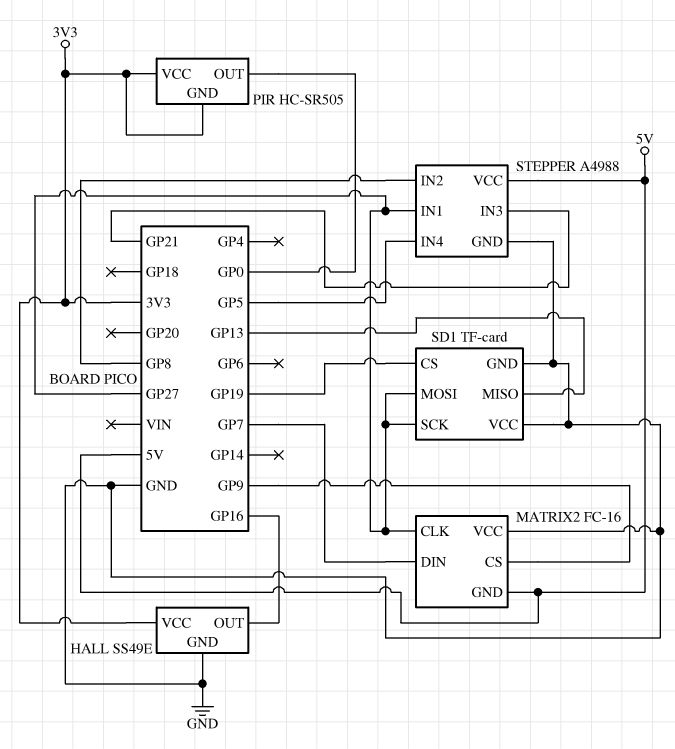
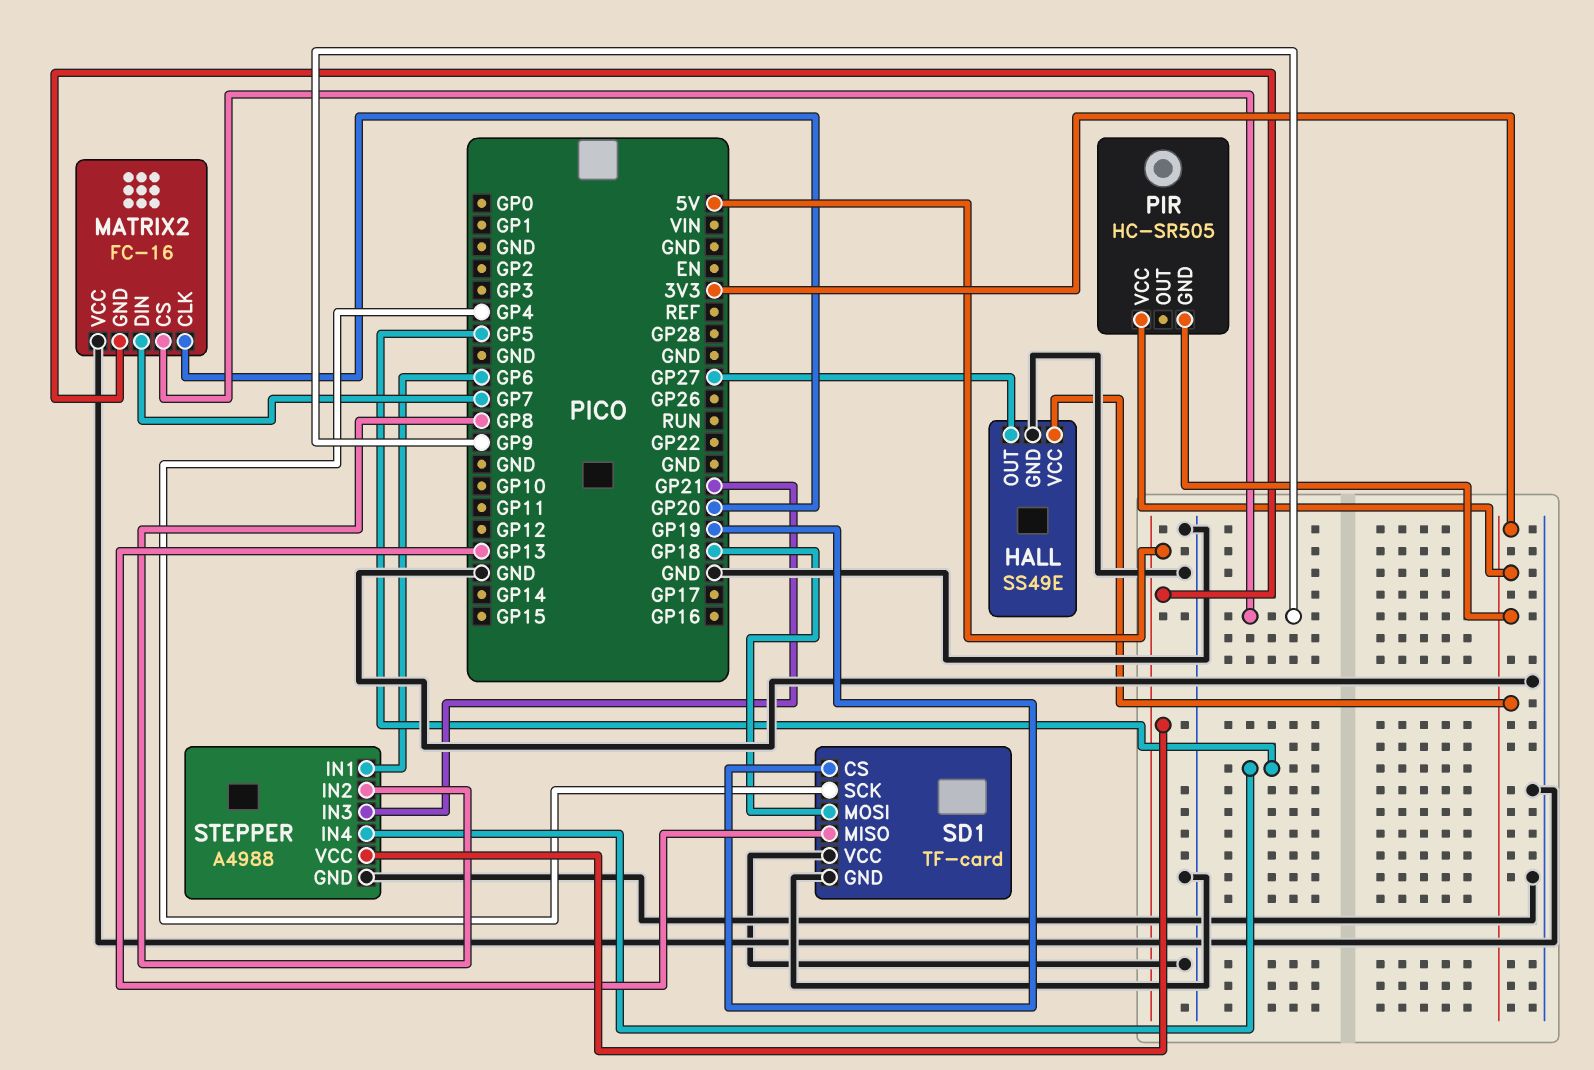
HALL pin OUT: GP16 -> GP27
MATRIX2 pin CLK: GP27 -> GP20
PIR pin OUT: GP0 -> none
SD1 pin MOSI: GP27 -> GP18
SD1 pin SCK: GP27 -> GP4
STEPPER pin IN1: GP27 -> GP6

